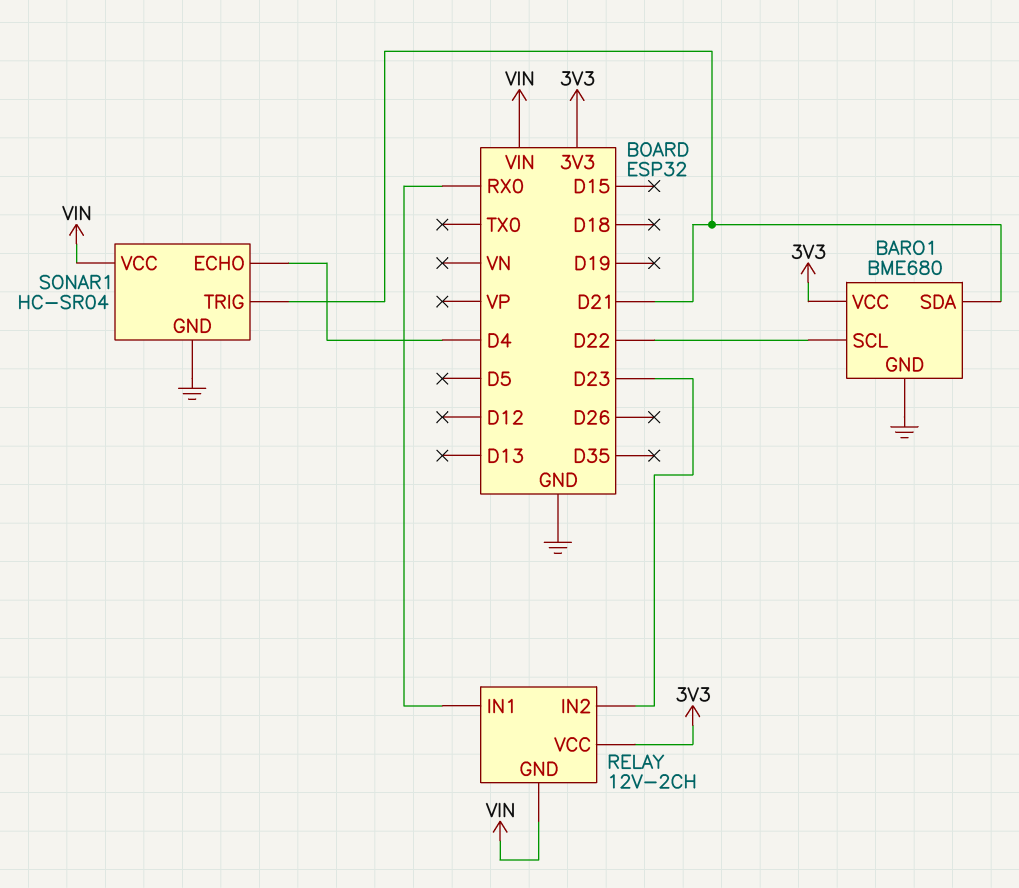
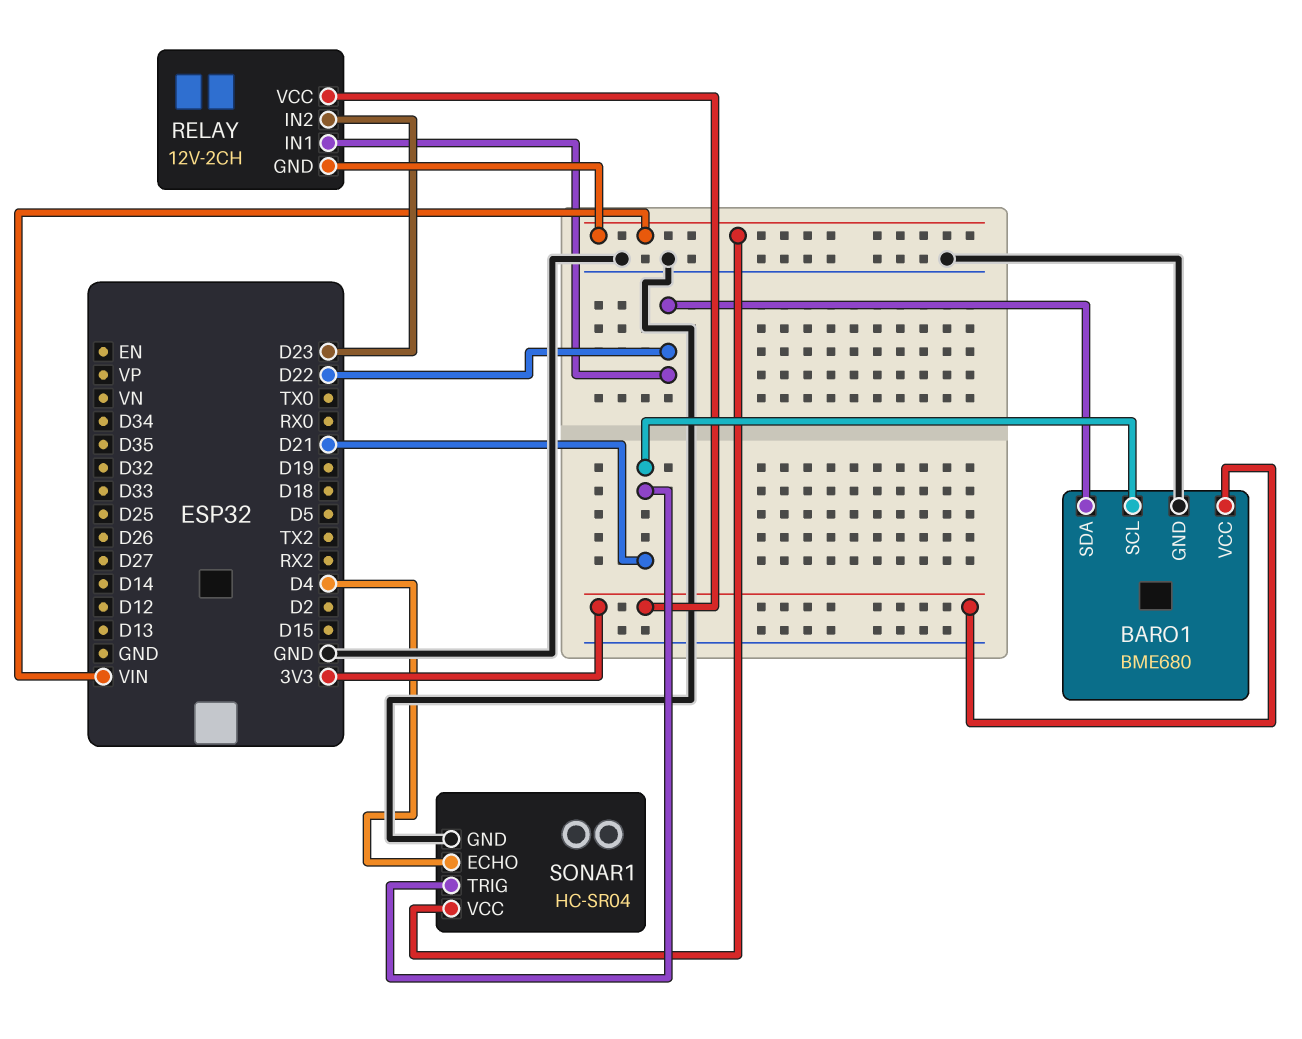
BARO1 pin SCL: D22 -> D21
BARO1 pin SDA: D21 -> D22
RELAY pin IN1: RX0 -> D22

